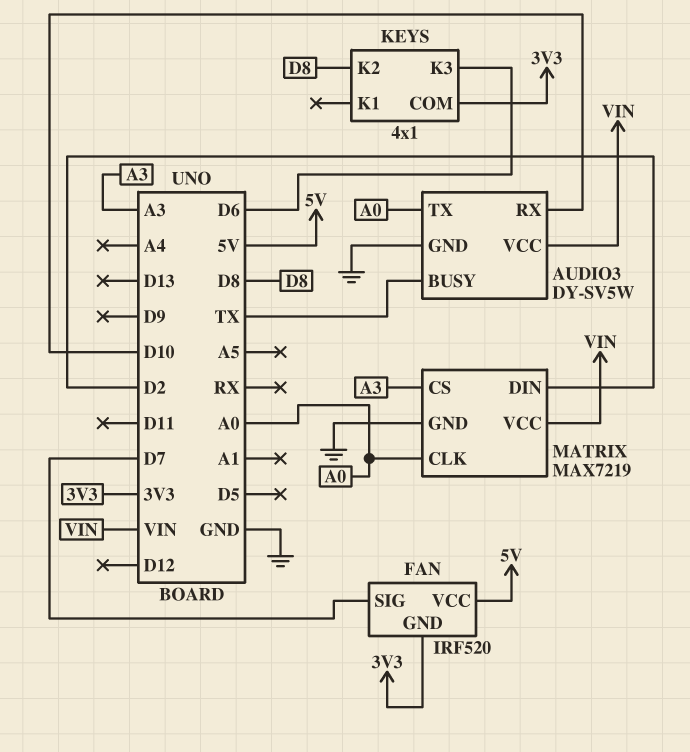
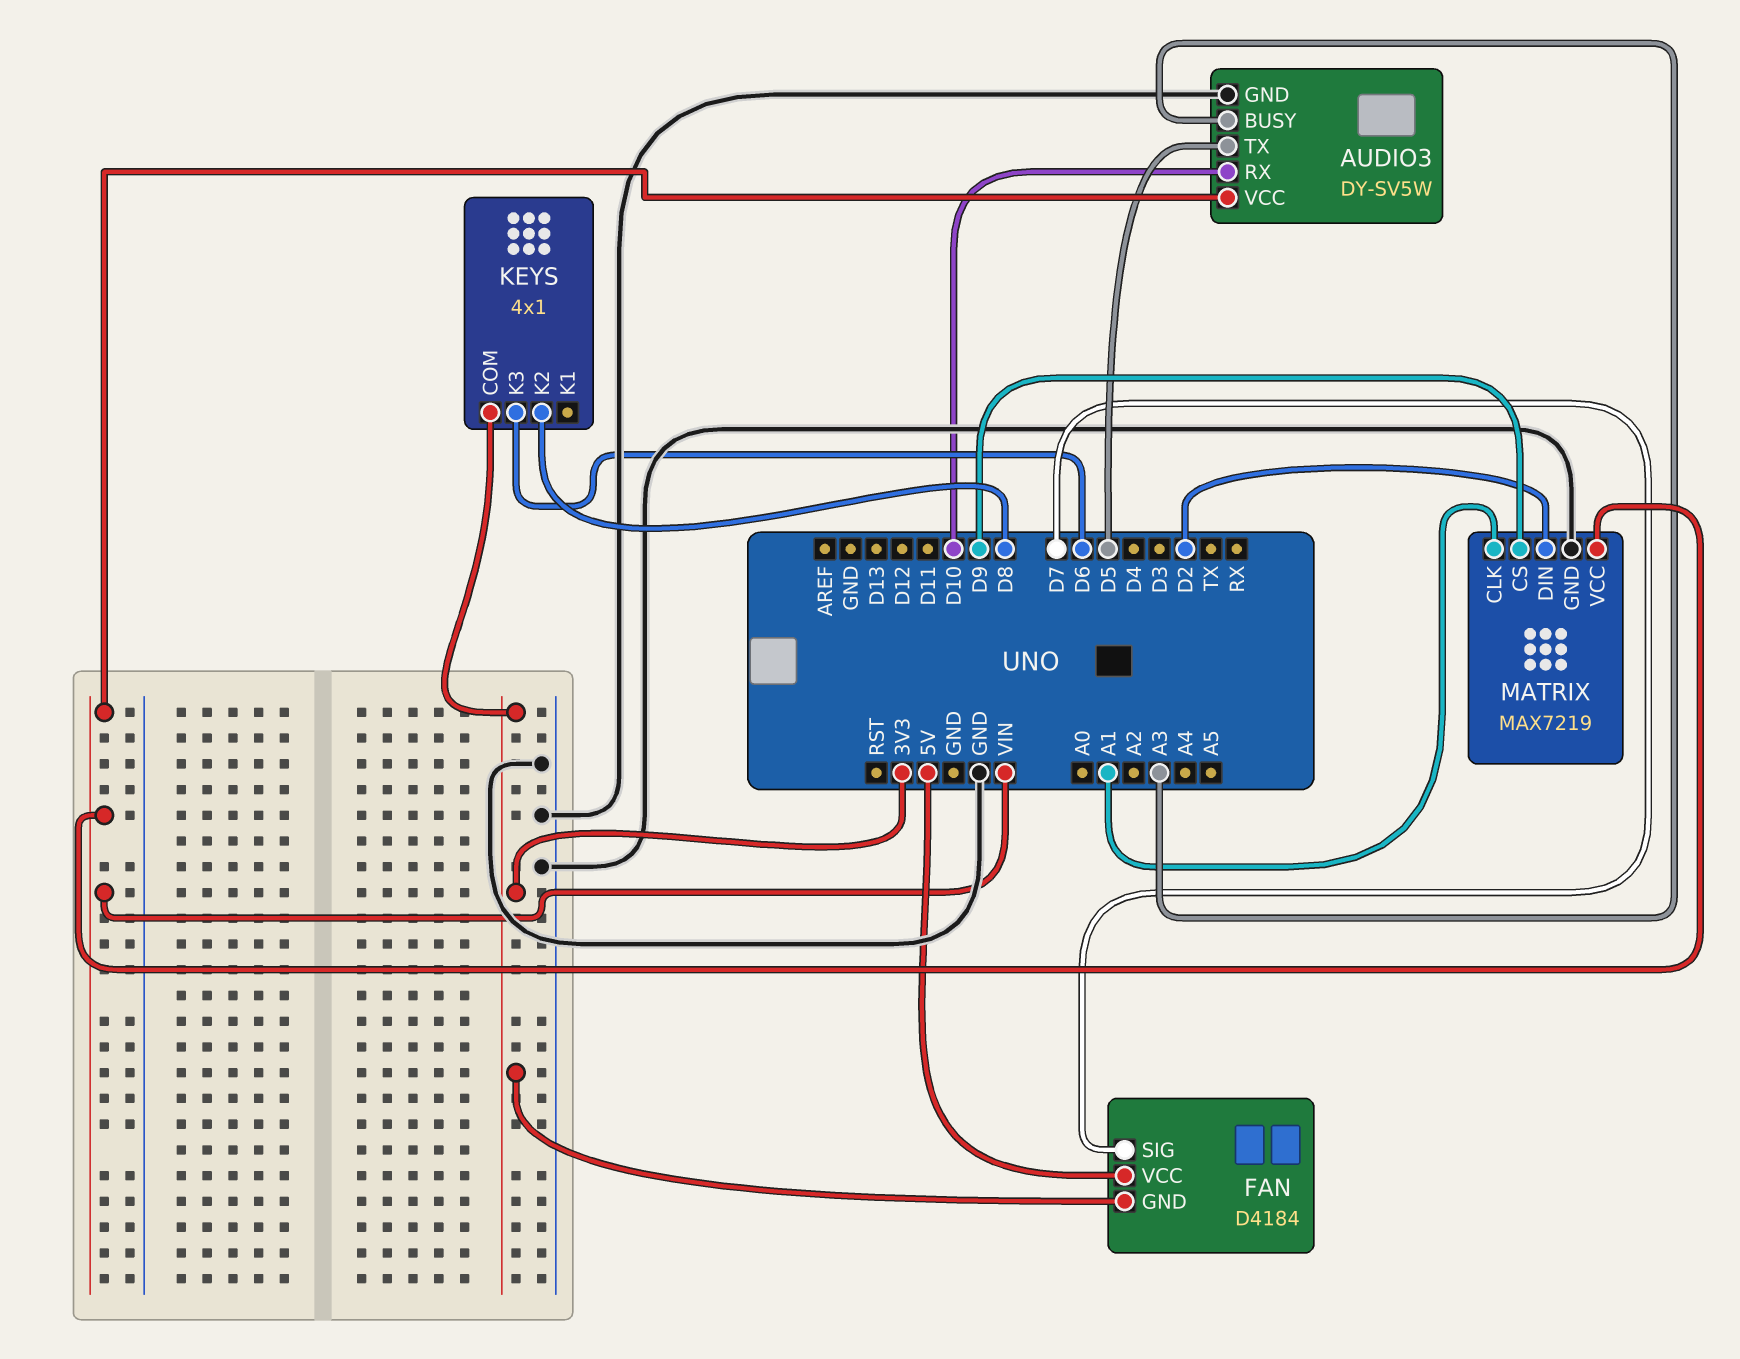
AUDIO3 pin BUSY: TX -> A3
AUDIO3 pin TX: A0 -> D5
FAN: IRF520 -> D4184
MATRIX pin CLK: A0 -> A1
MATRIX pin CS: A3 -> D9

